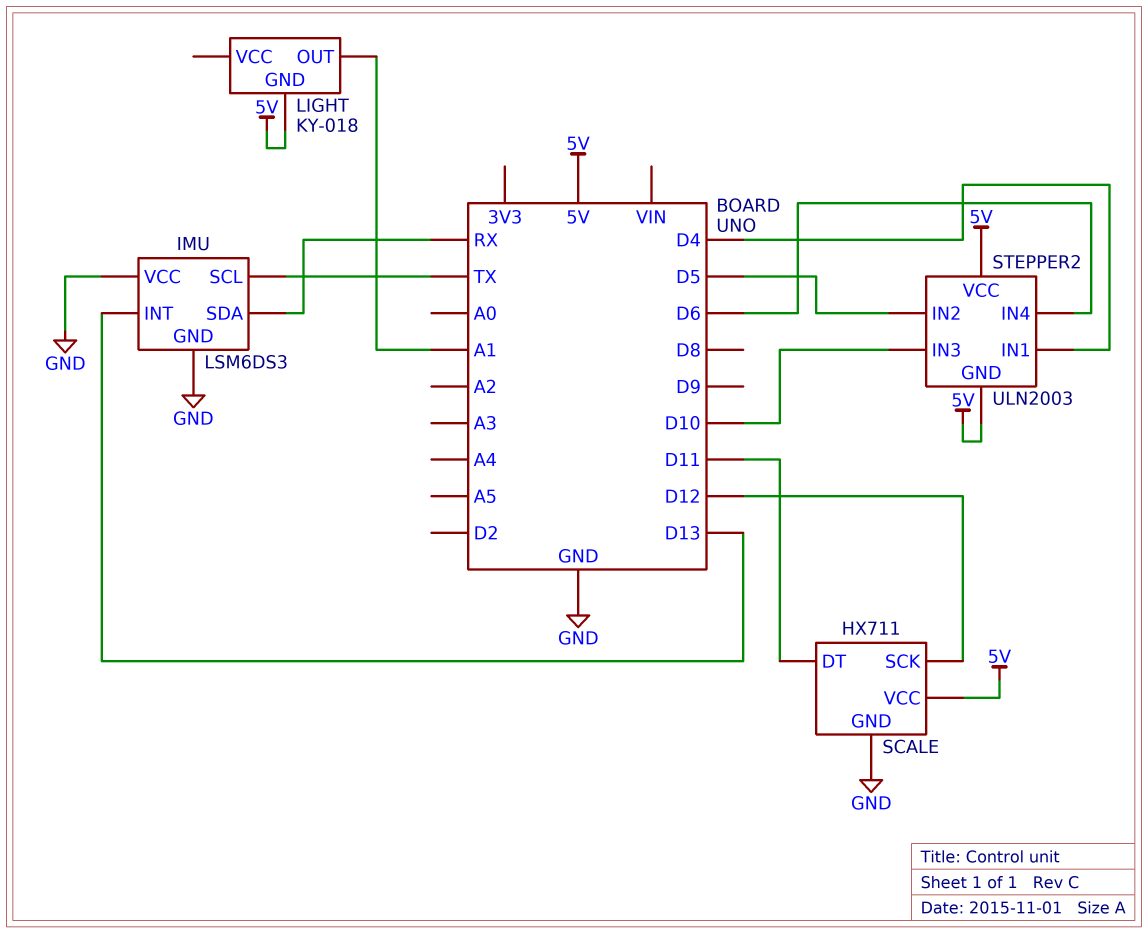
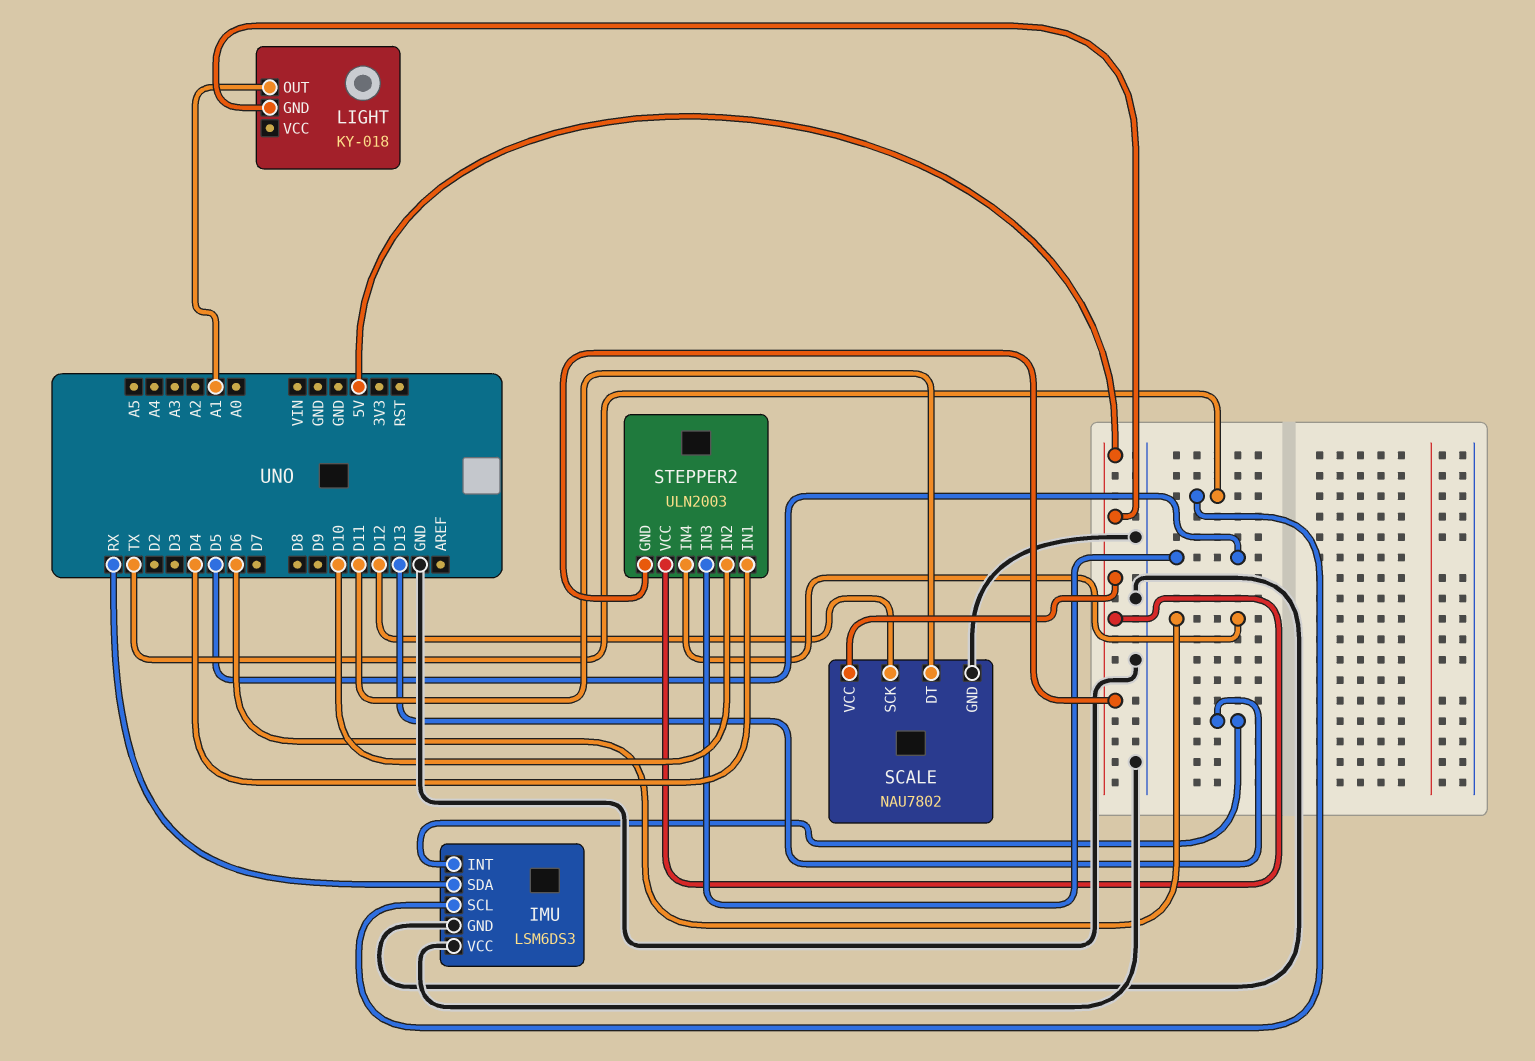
SCALE: HX711 -> NAU7802
STEPPER2 pin IN2: D5 -> D10
STEPPER2 pin IN3: D10 -> D5

